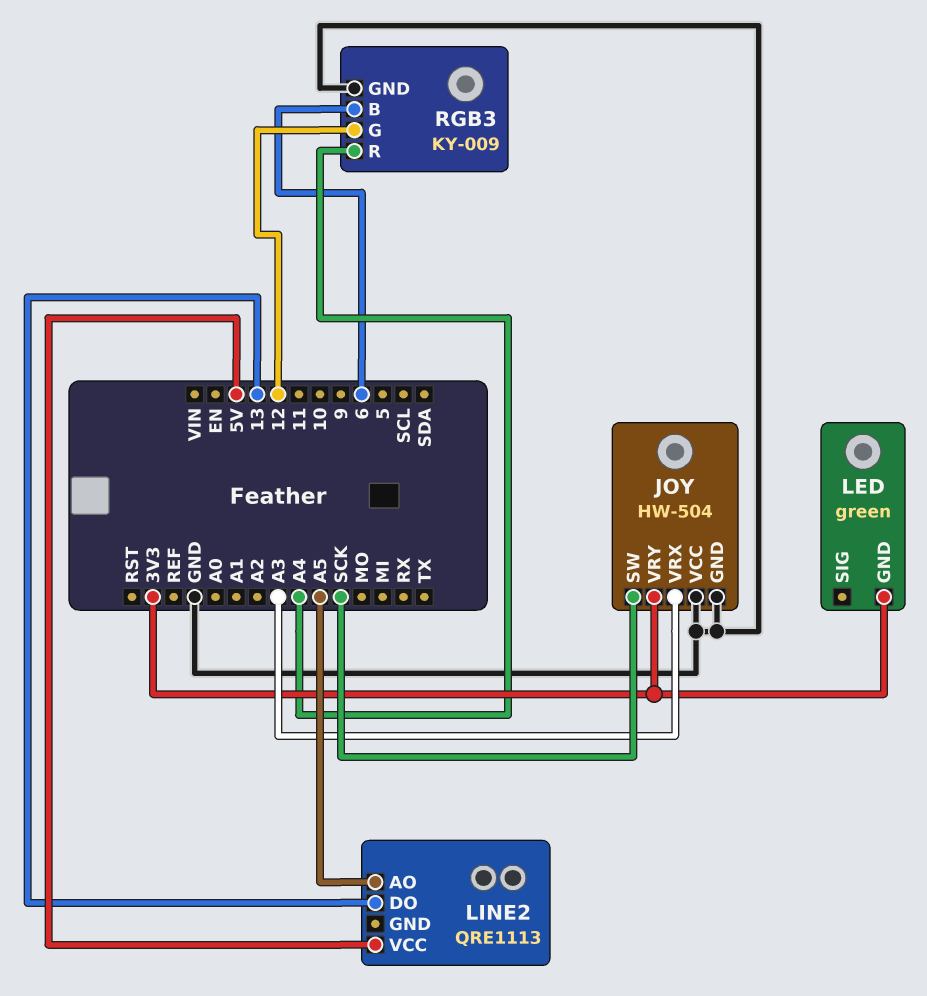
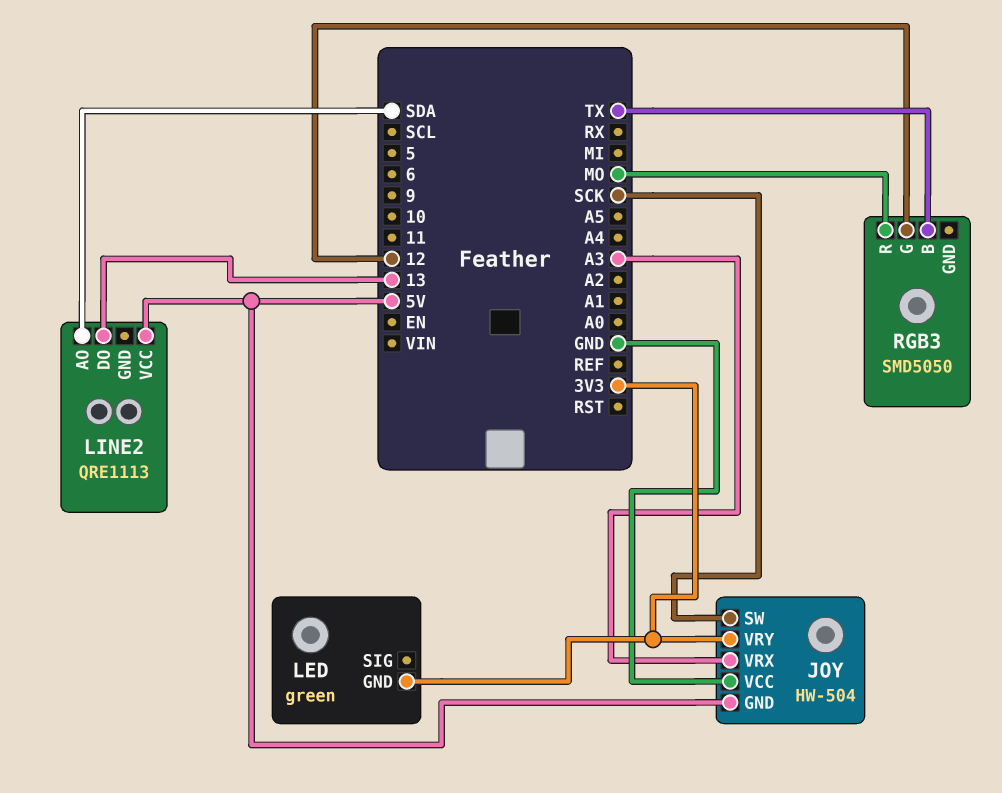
JOY pin GND: GND -> 5V
LINE2 pin AO: A5 -> SDA
RGB3: KY-009 -> SMD5050
RGB3 pin B: 6 -> TX
RGB3 pin GND: GND -> none
RGB3 pin R: A4 -> MO

